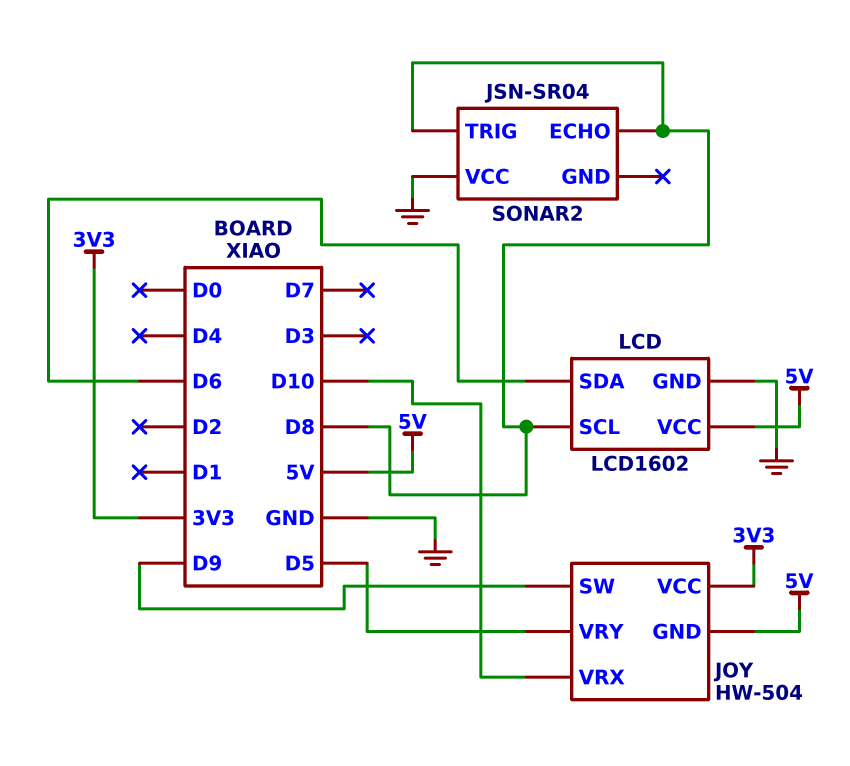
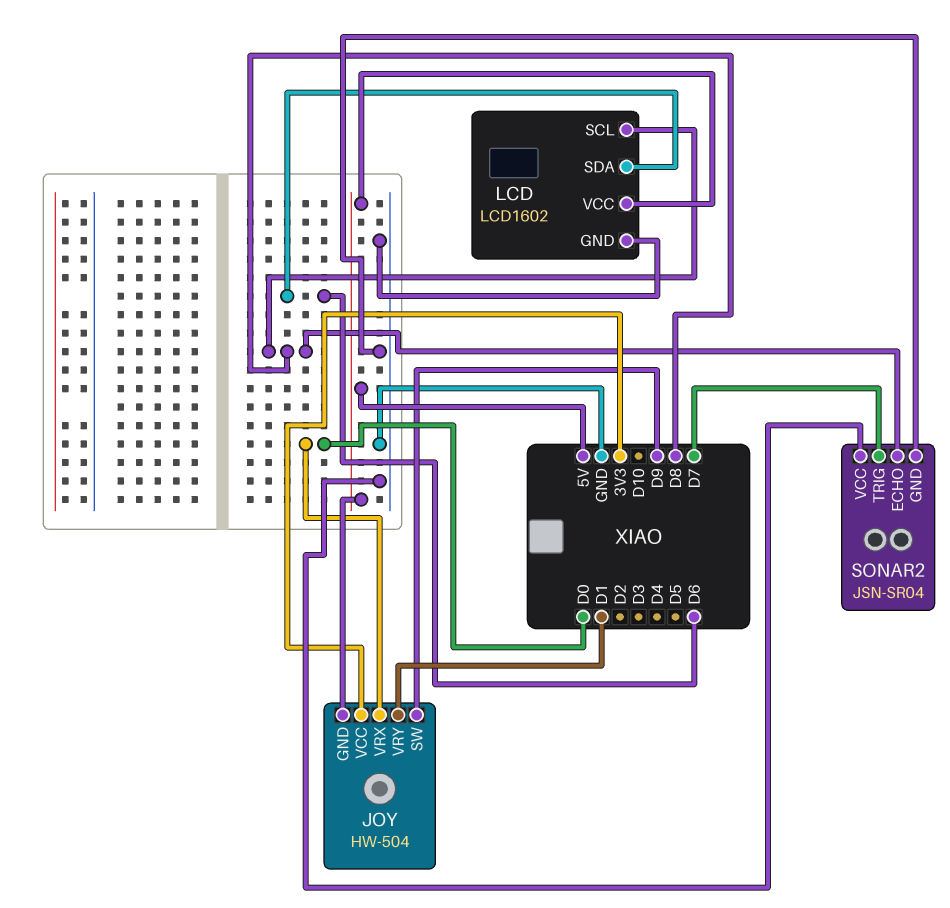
JOY pin VRX: D10 -> D0
JOY pin VRY: D5 -> D1
SONAR2 pin GND: none -> GND
SONAR2 pin TRIG: D8 -> D7

